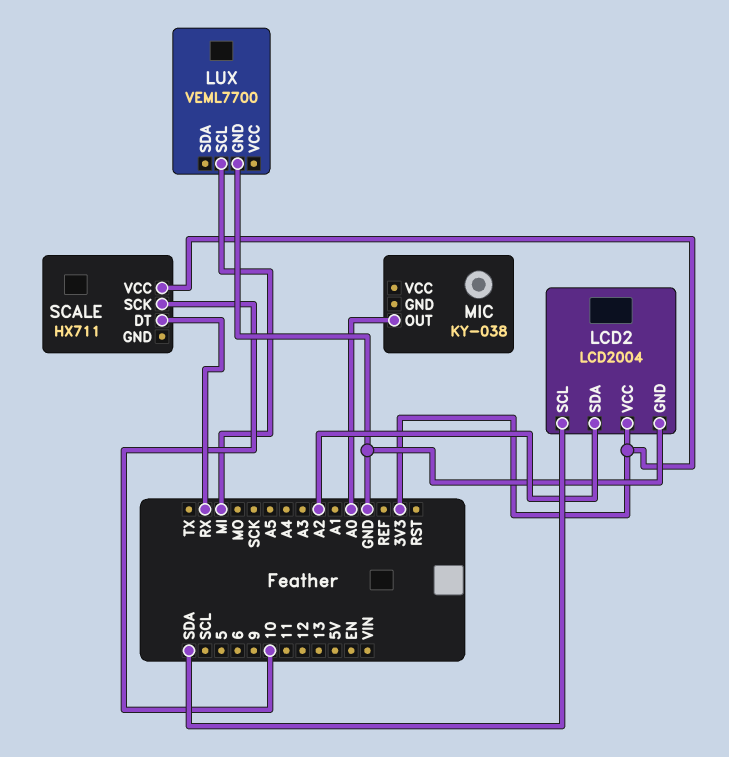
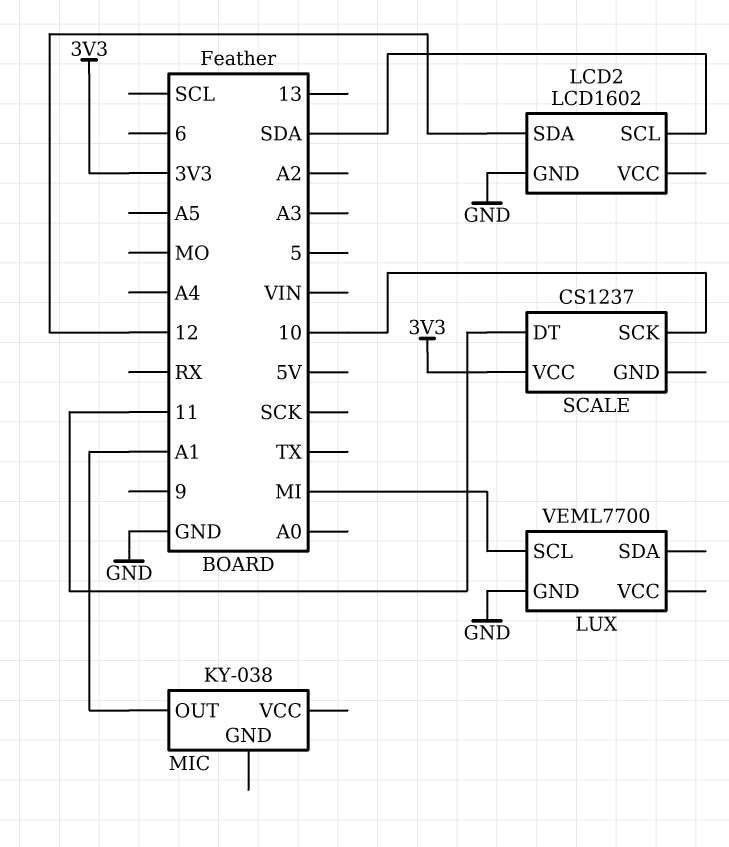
LCD2: LCD2004 -> LCD1602
LCD2 pin SDA: A2 -> 12
LCD2 pin VCC: 3V3 -> none
MIC pin OUT: A0 -> A1
SCALE: HX711 -> CS1237
SCALE pin DT: RX -> 11

